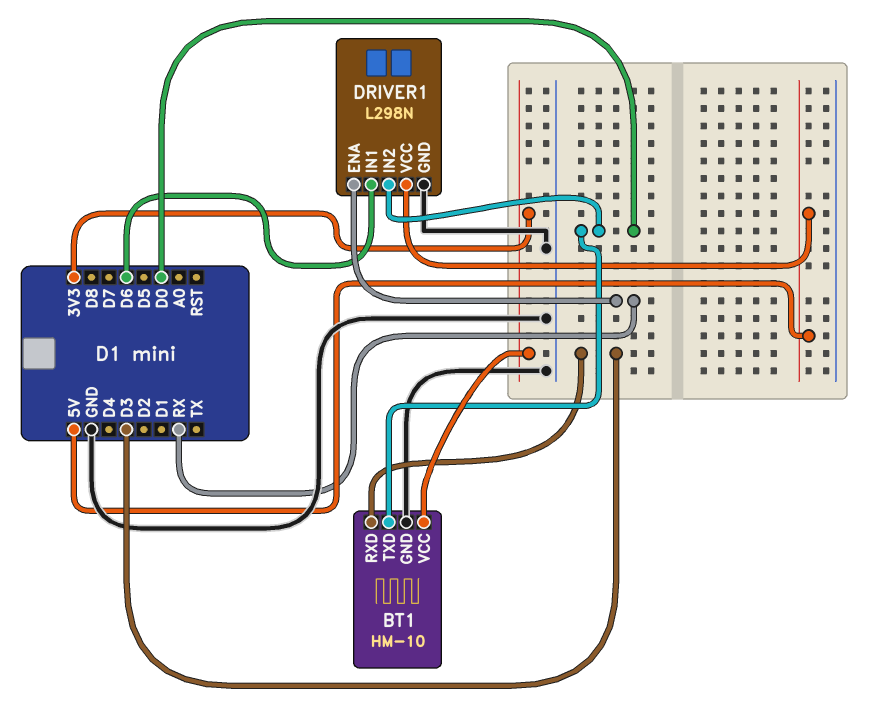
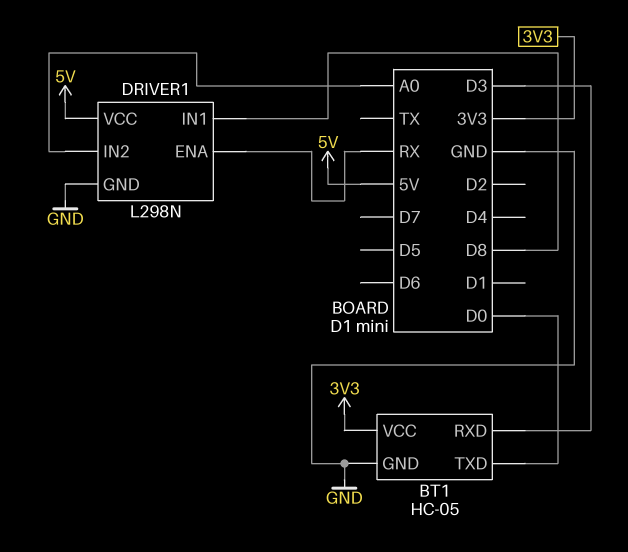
BT1: HM-10 -> HC-05
DRIVER1 pin IN1: D6 -> D8
DRIVER1 pin IN2: D0 -> A0

